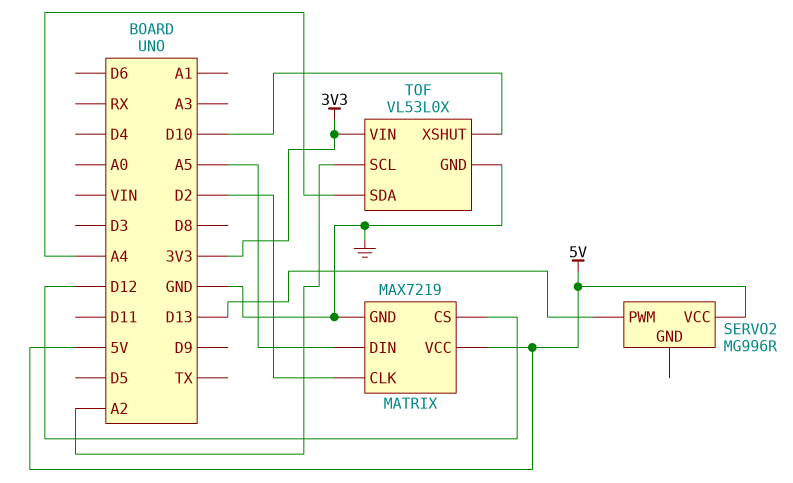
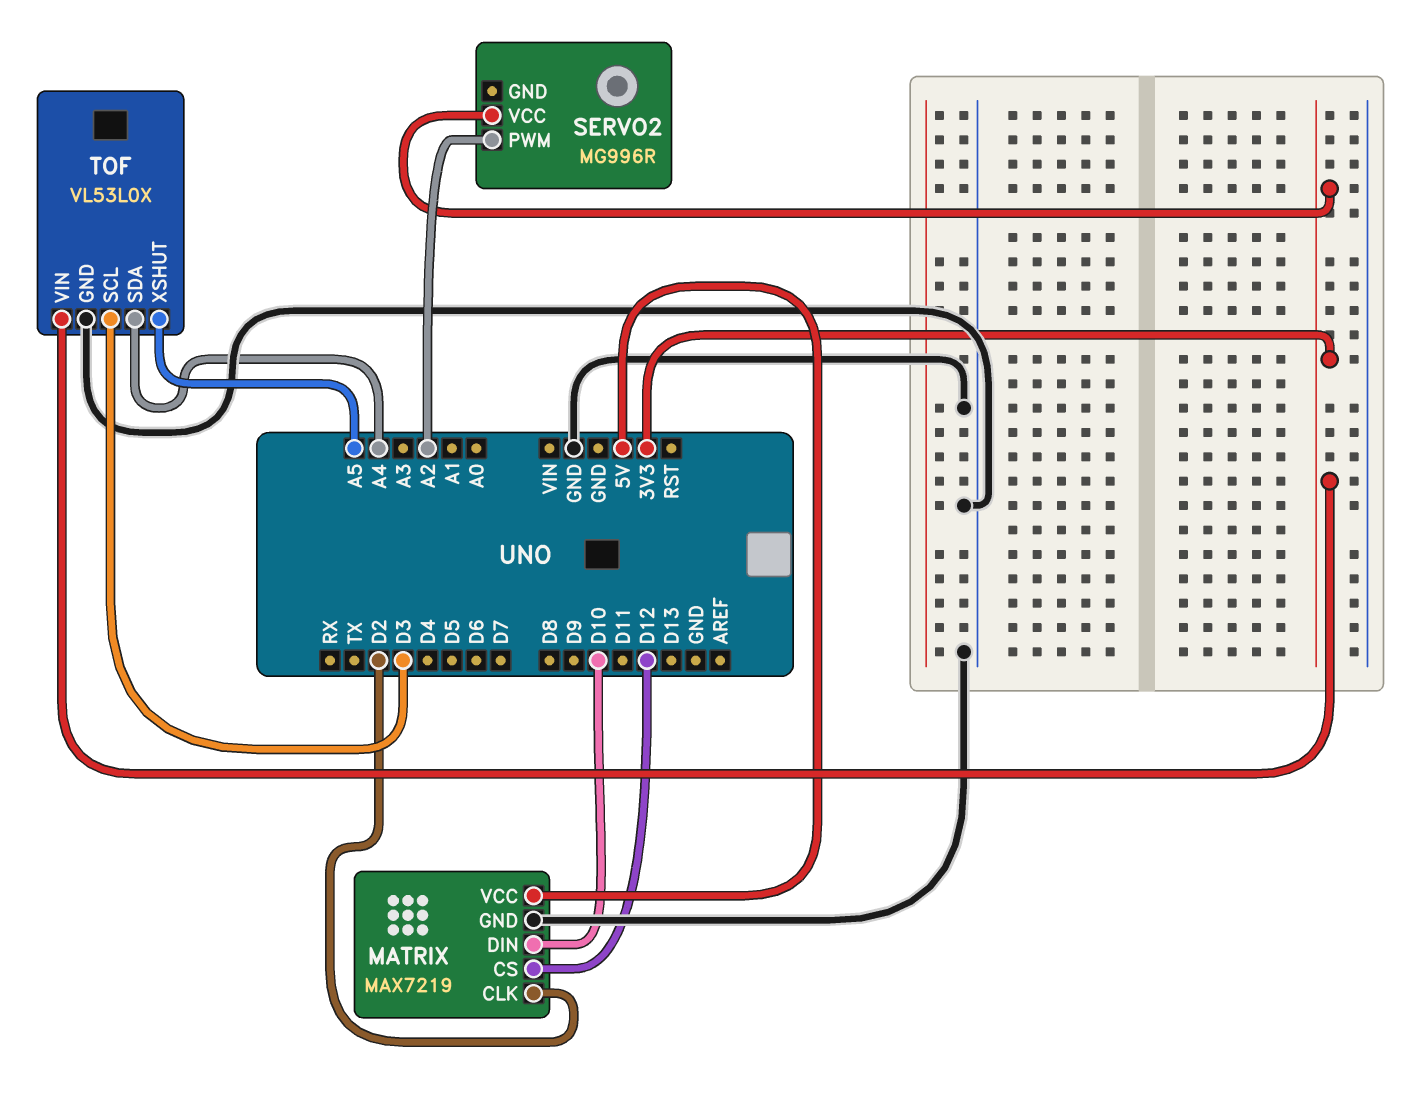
MATRIX pin DIN: A5 -> D10
SERVO2 pin PWM: D13 -> A2
SERVO2 pin VCC: 5V -> 3V3
TOF pin SCL: A2 -> D3
TOF pin XSHUT: D10 -> A5

